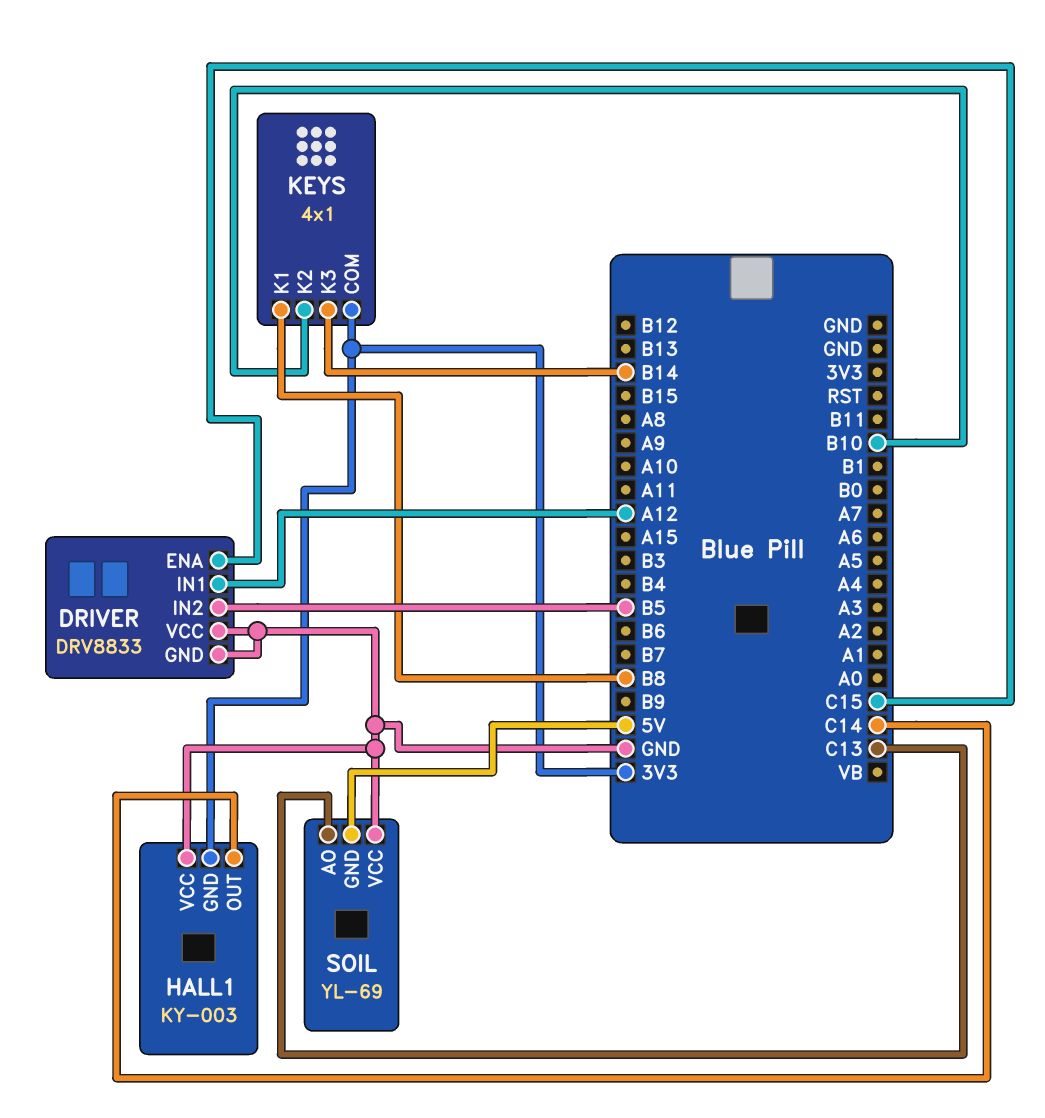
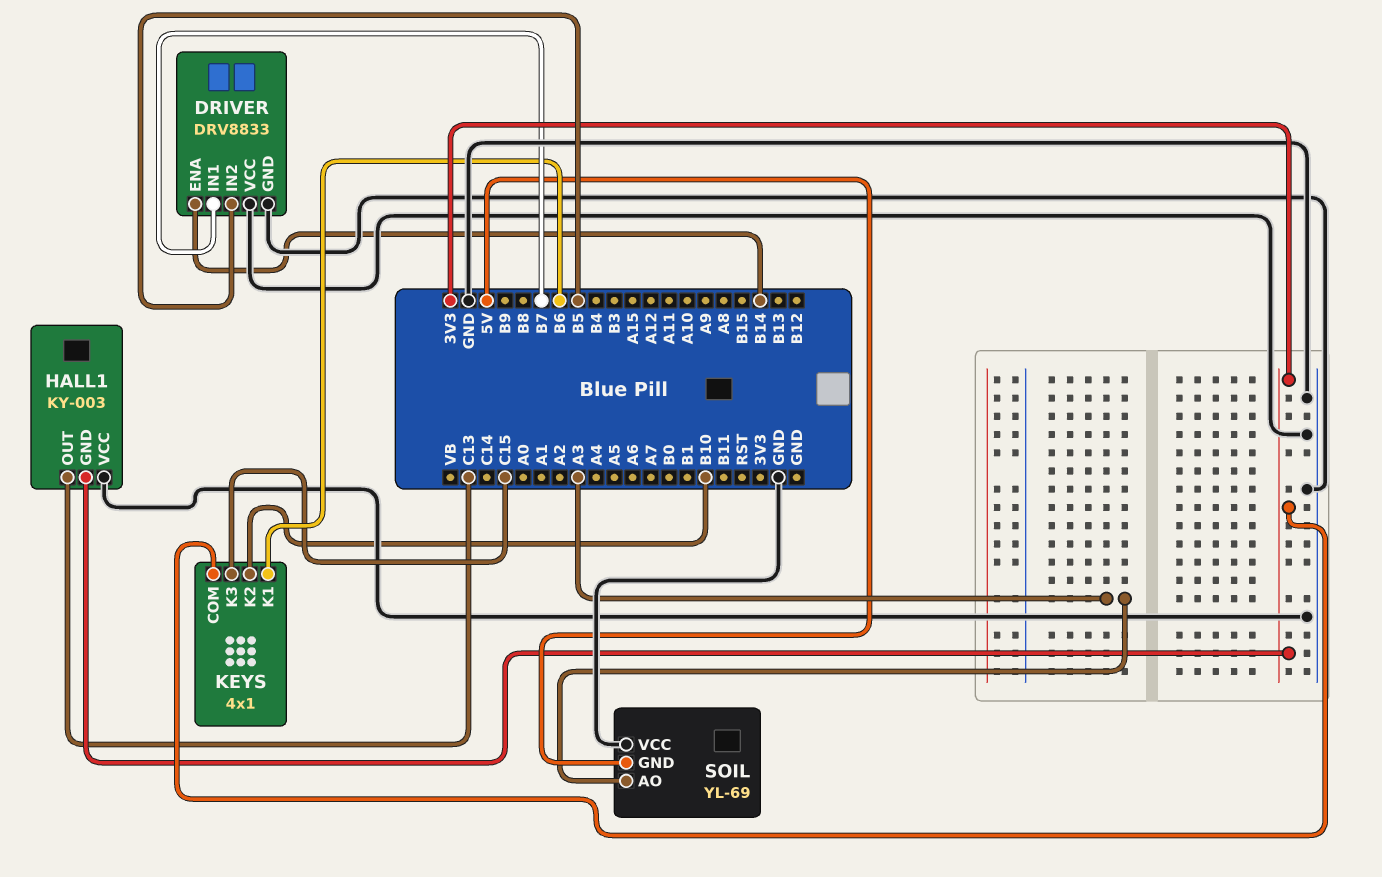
DRIVER pin ENA: C15 -> B14
DRIVER pin IN1: A12 -> B7
HALL1 pin OUT: C14 -> C13
KEYS pin K1: B8 -> B6
KEYS pin K3: B14 -> C15
SOIL pin AO: C13 -> A3

